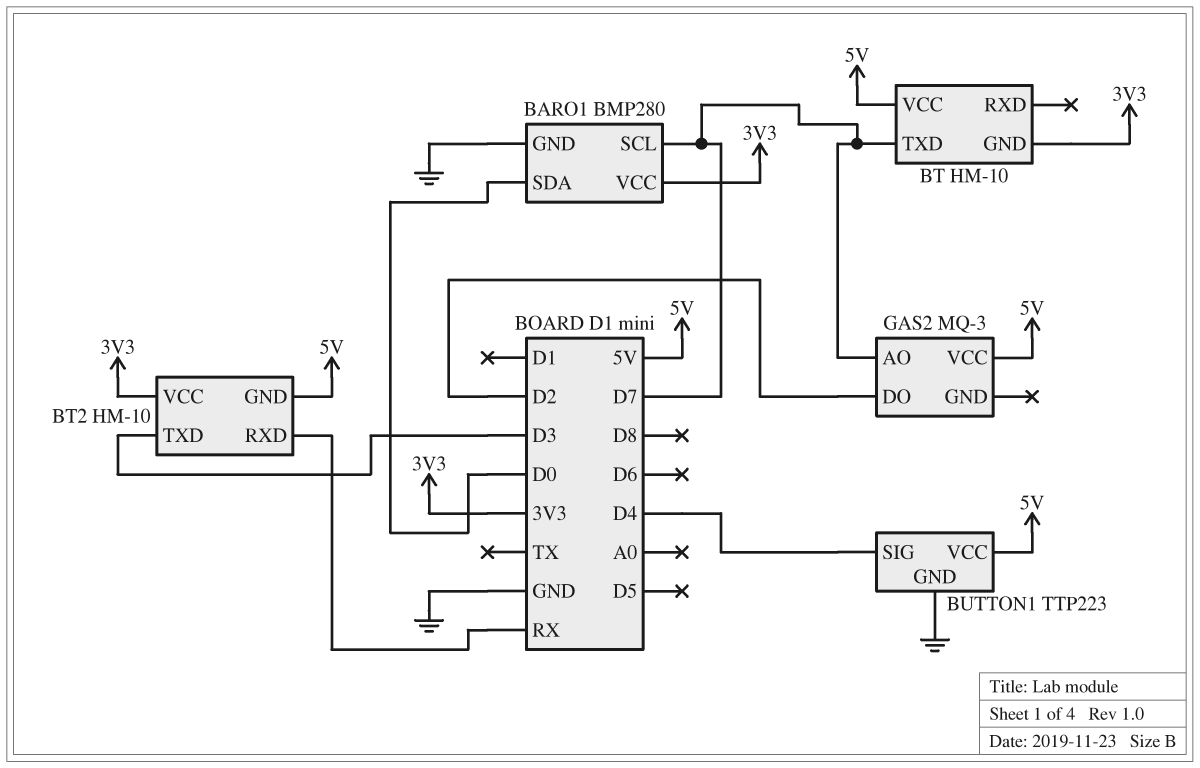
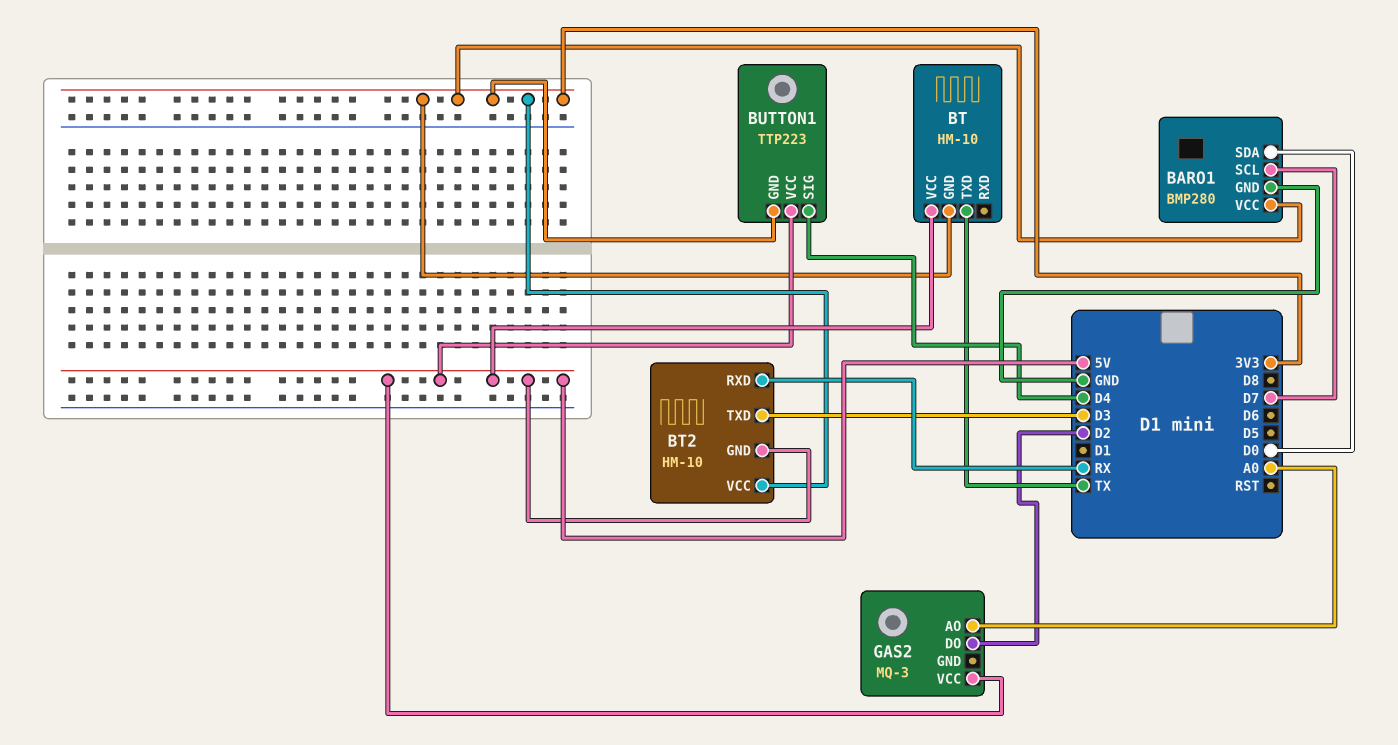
BT pin TXD: D7 -> TX
BUTTON1 pin GND: GND -> 3V3
GAS2 pin AO: D7 -> A0

